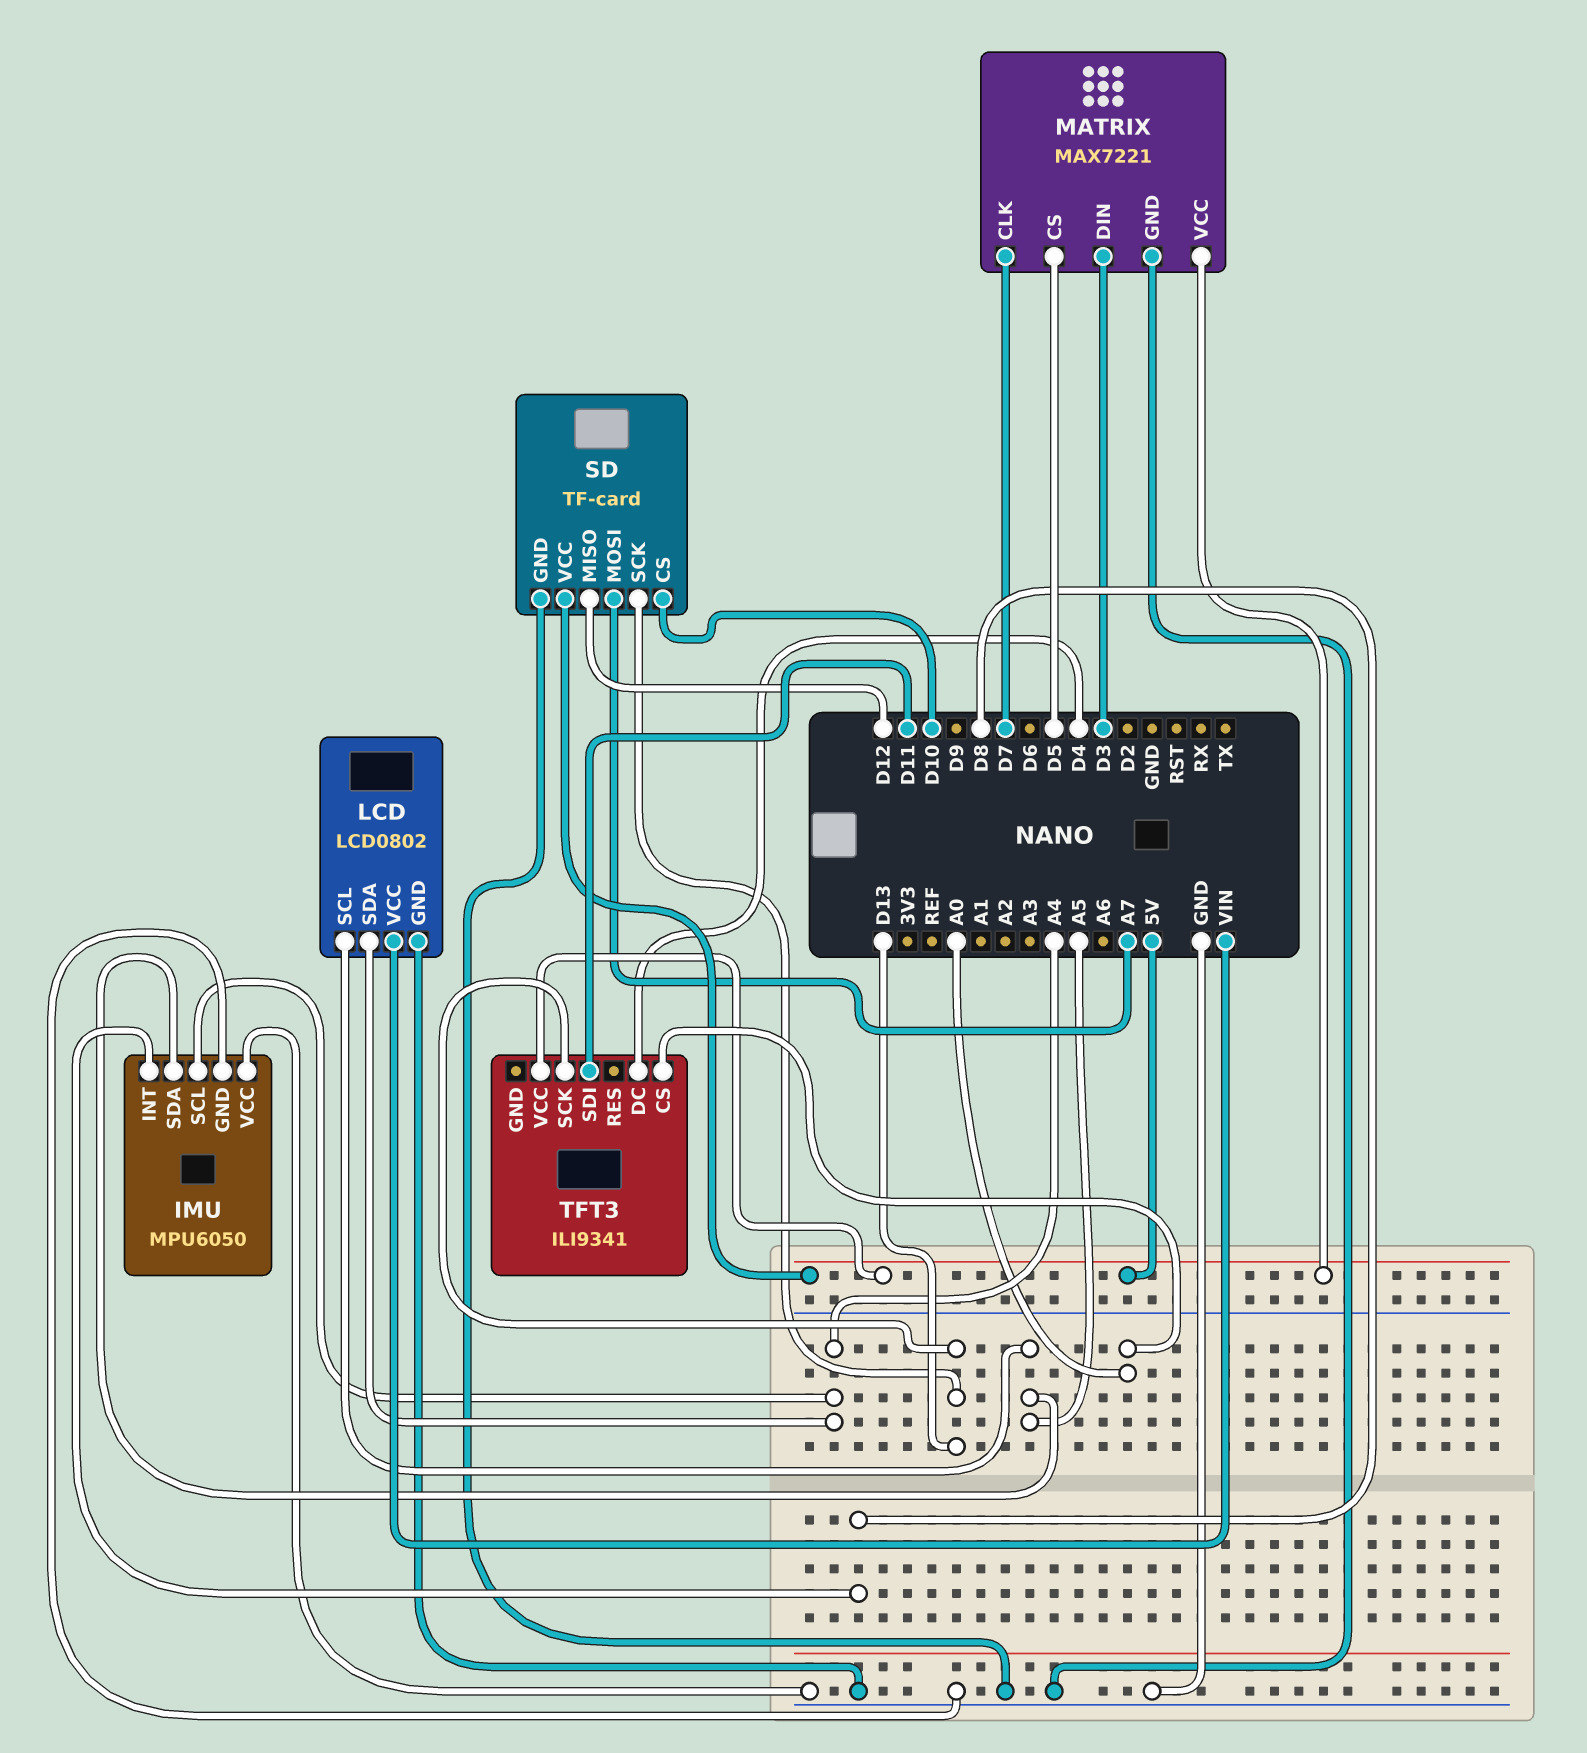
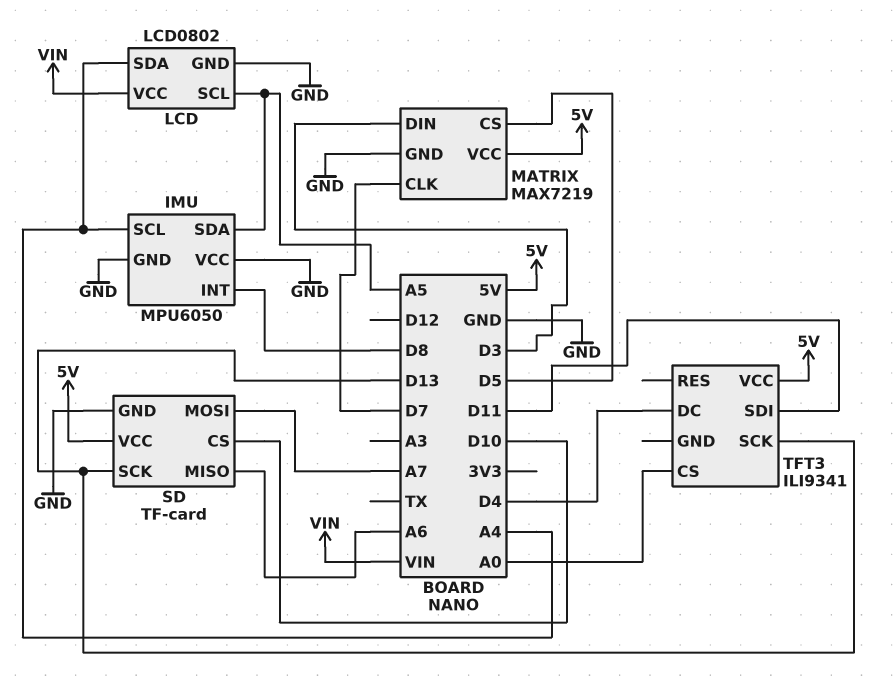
MATRIX: MAX7221 -> MAX7219
SD pin MISO: D12 -> A6

